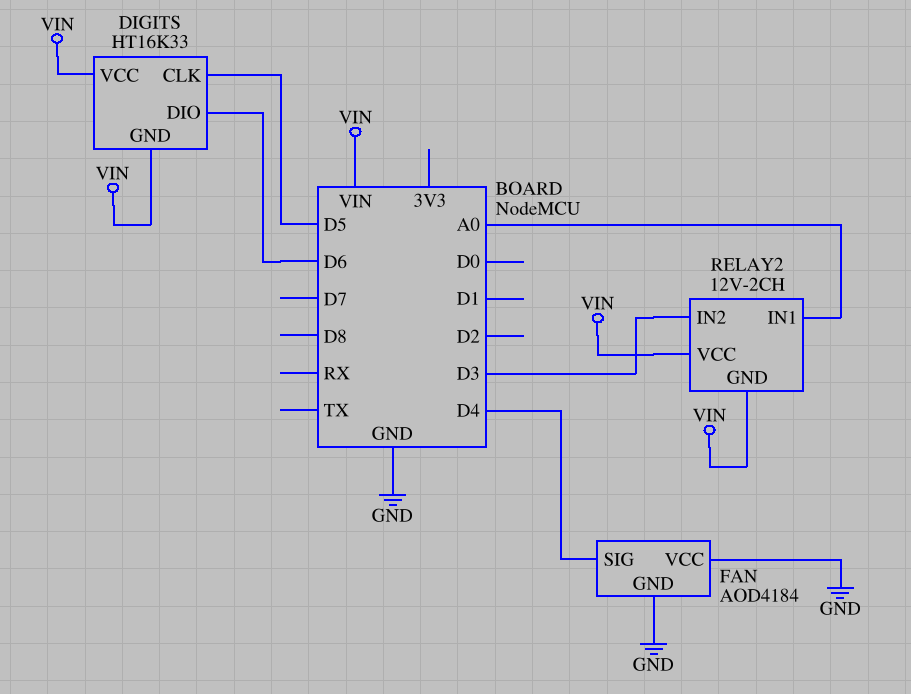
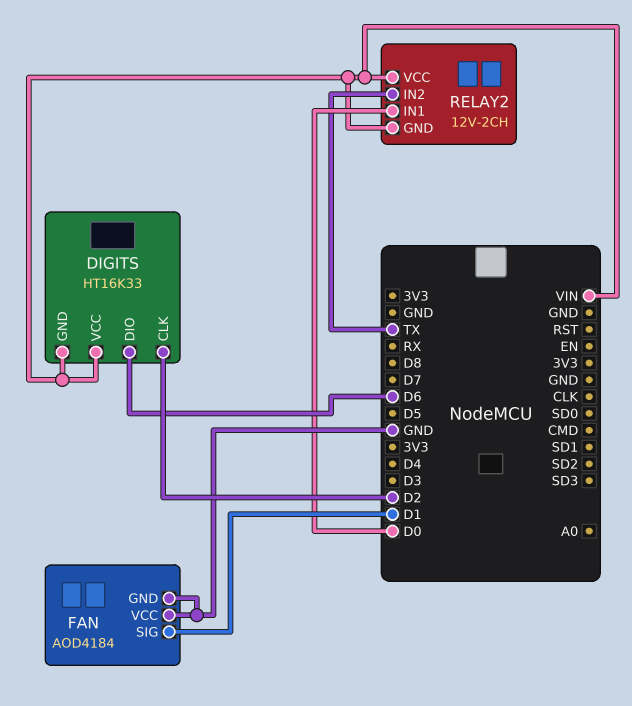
DIGITS pin CLK: D5 -> D2
FAN pin SIG: D4 -> D1
RELAY2 pin IN1: A0 -> D0
RELAY2 pin IN2: D3 -> TX

